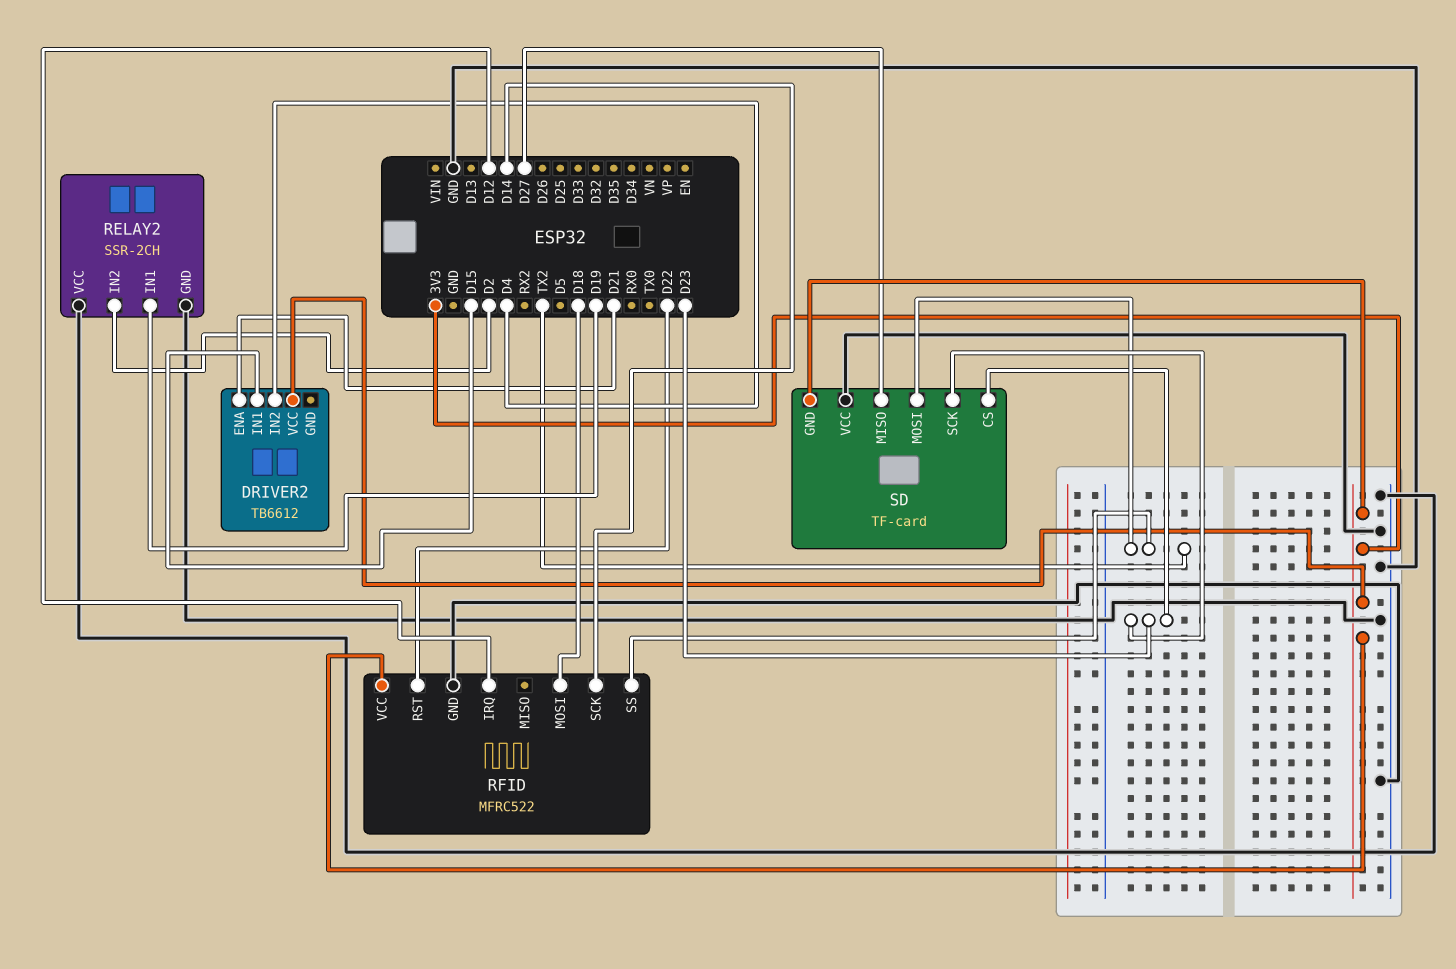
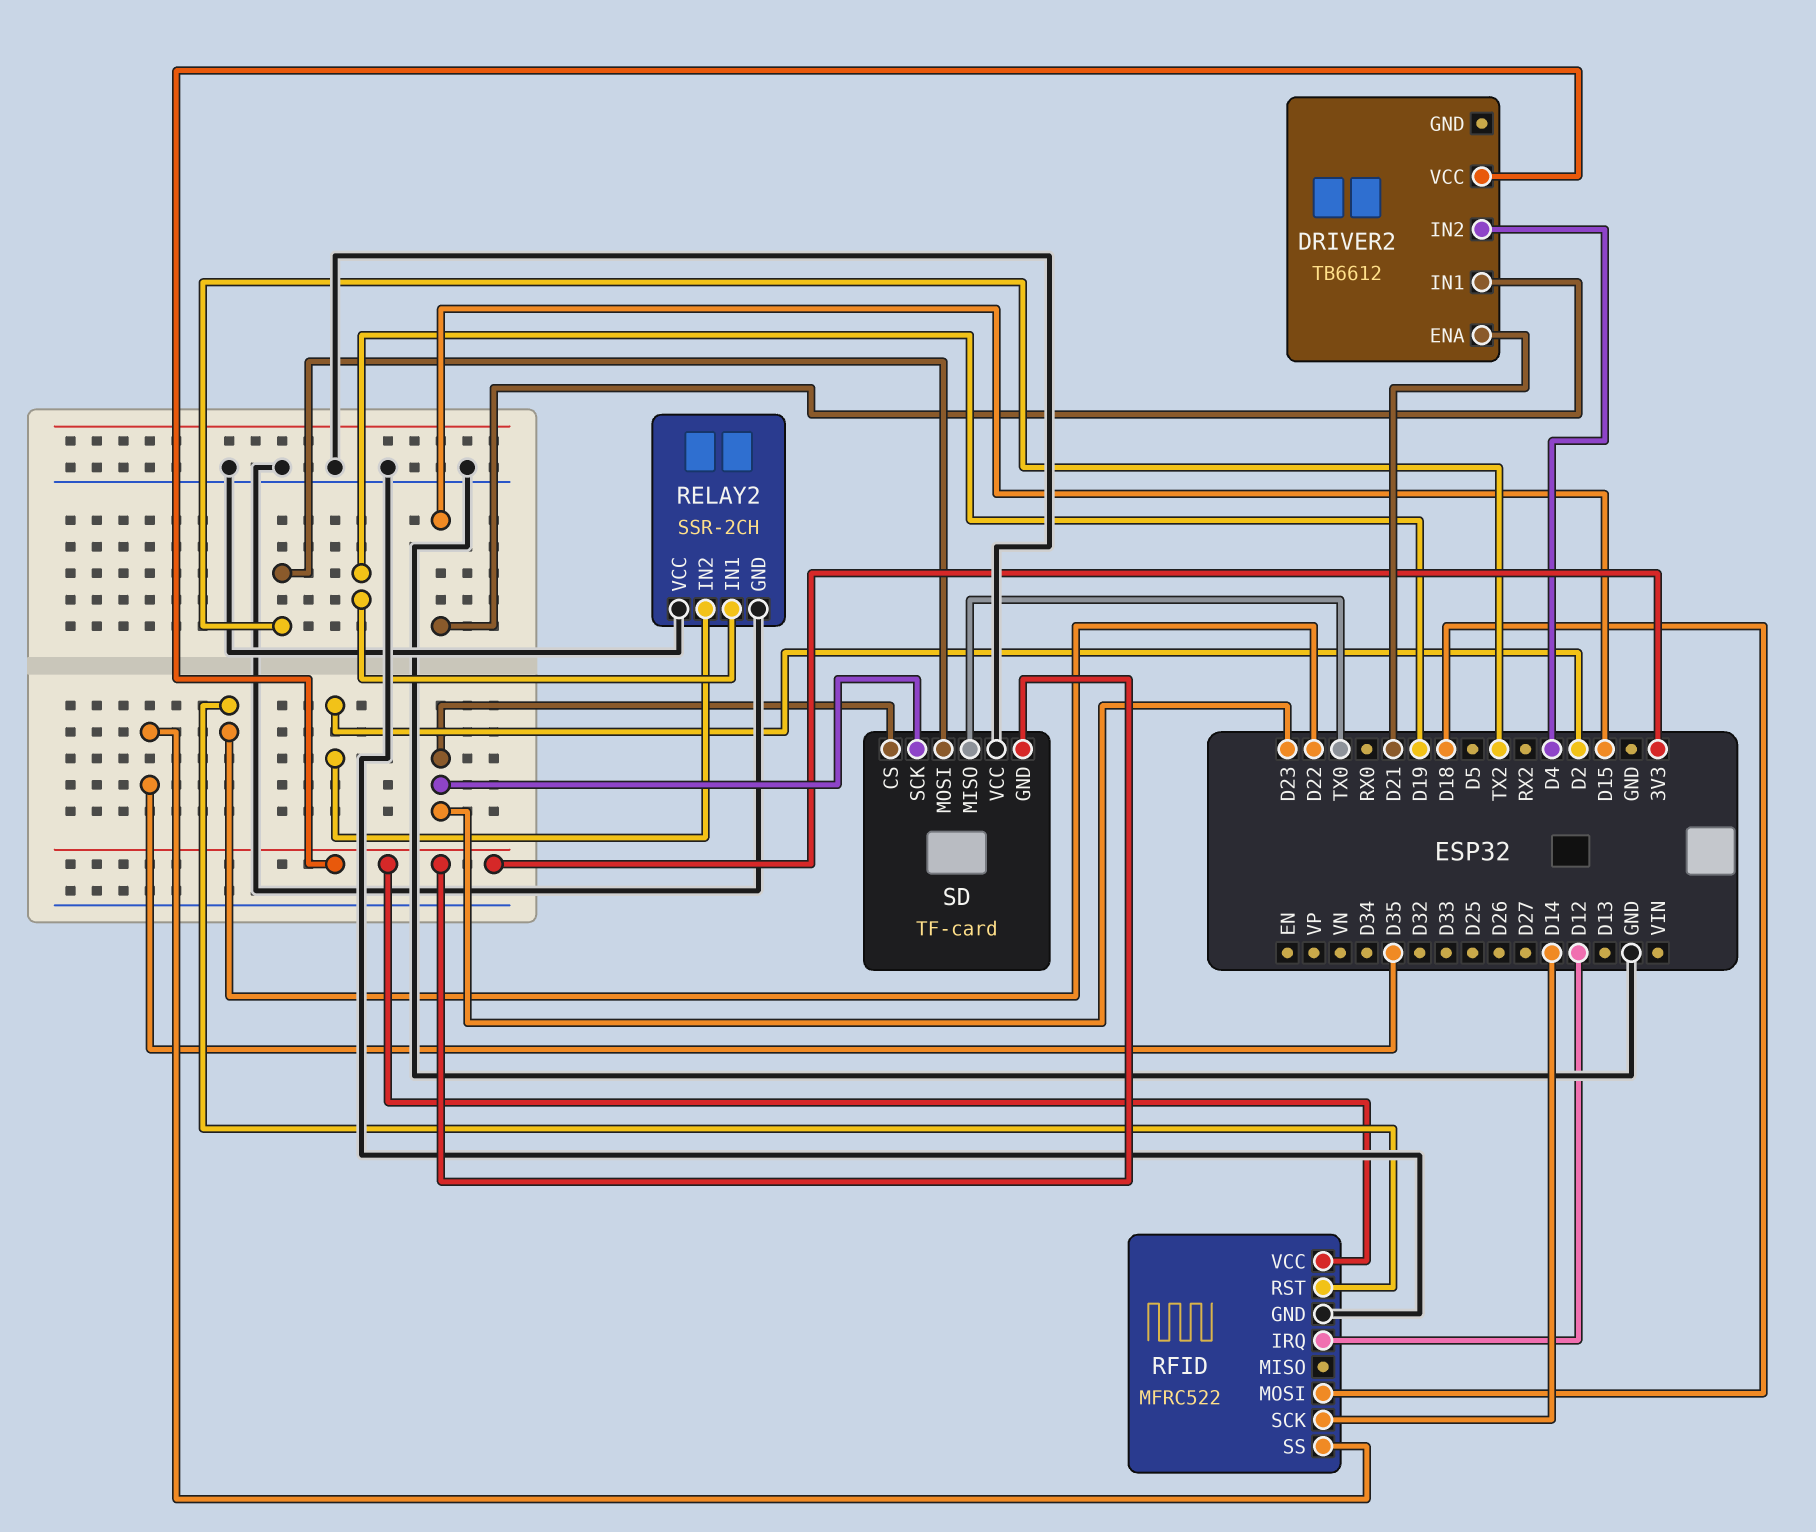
RFID pin SS: TX2 -> D35
SD pin MISO: D27 -> TX0

